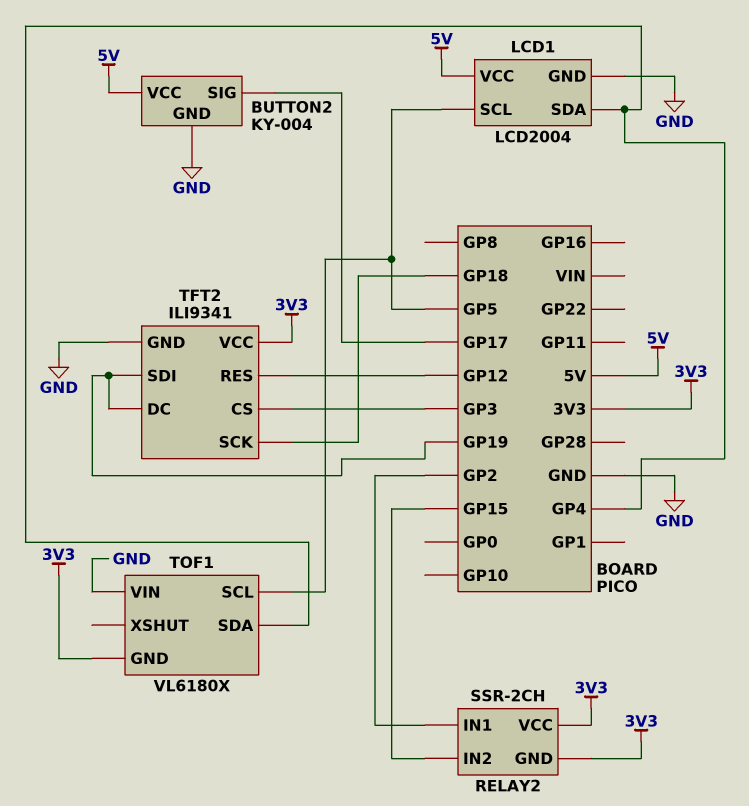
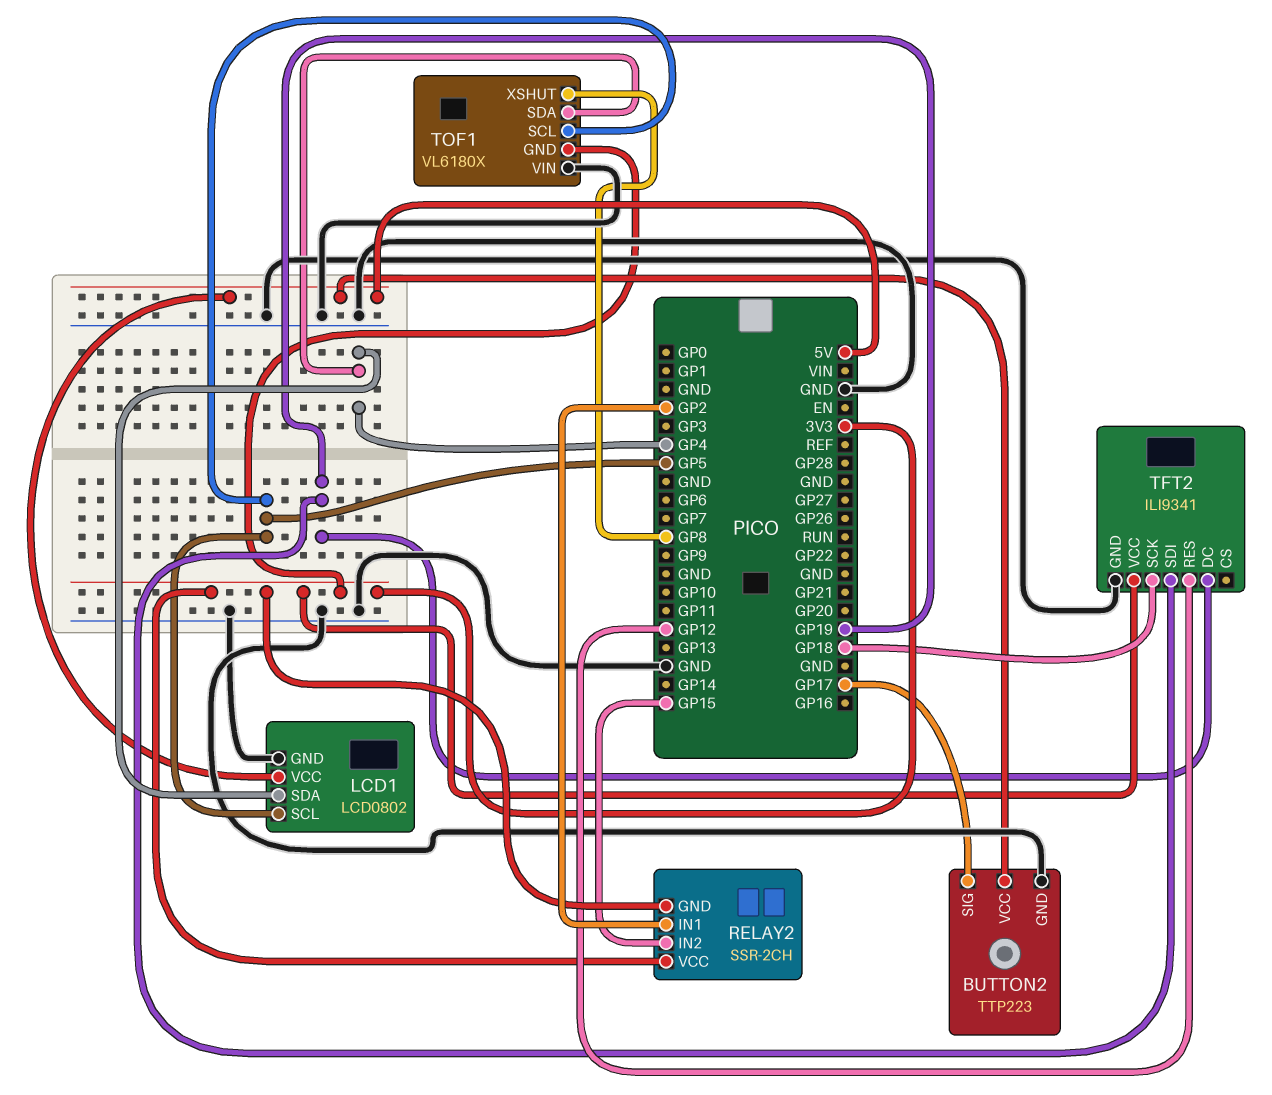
BUTTON2: KY-004 -> TTP223
LCD1: LCD2004 -> LCD0802
TFT2 pin CS: GP3 -> none
TOF1 pin XSHUT: none -> GP8

